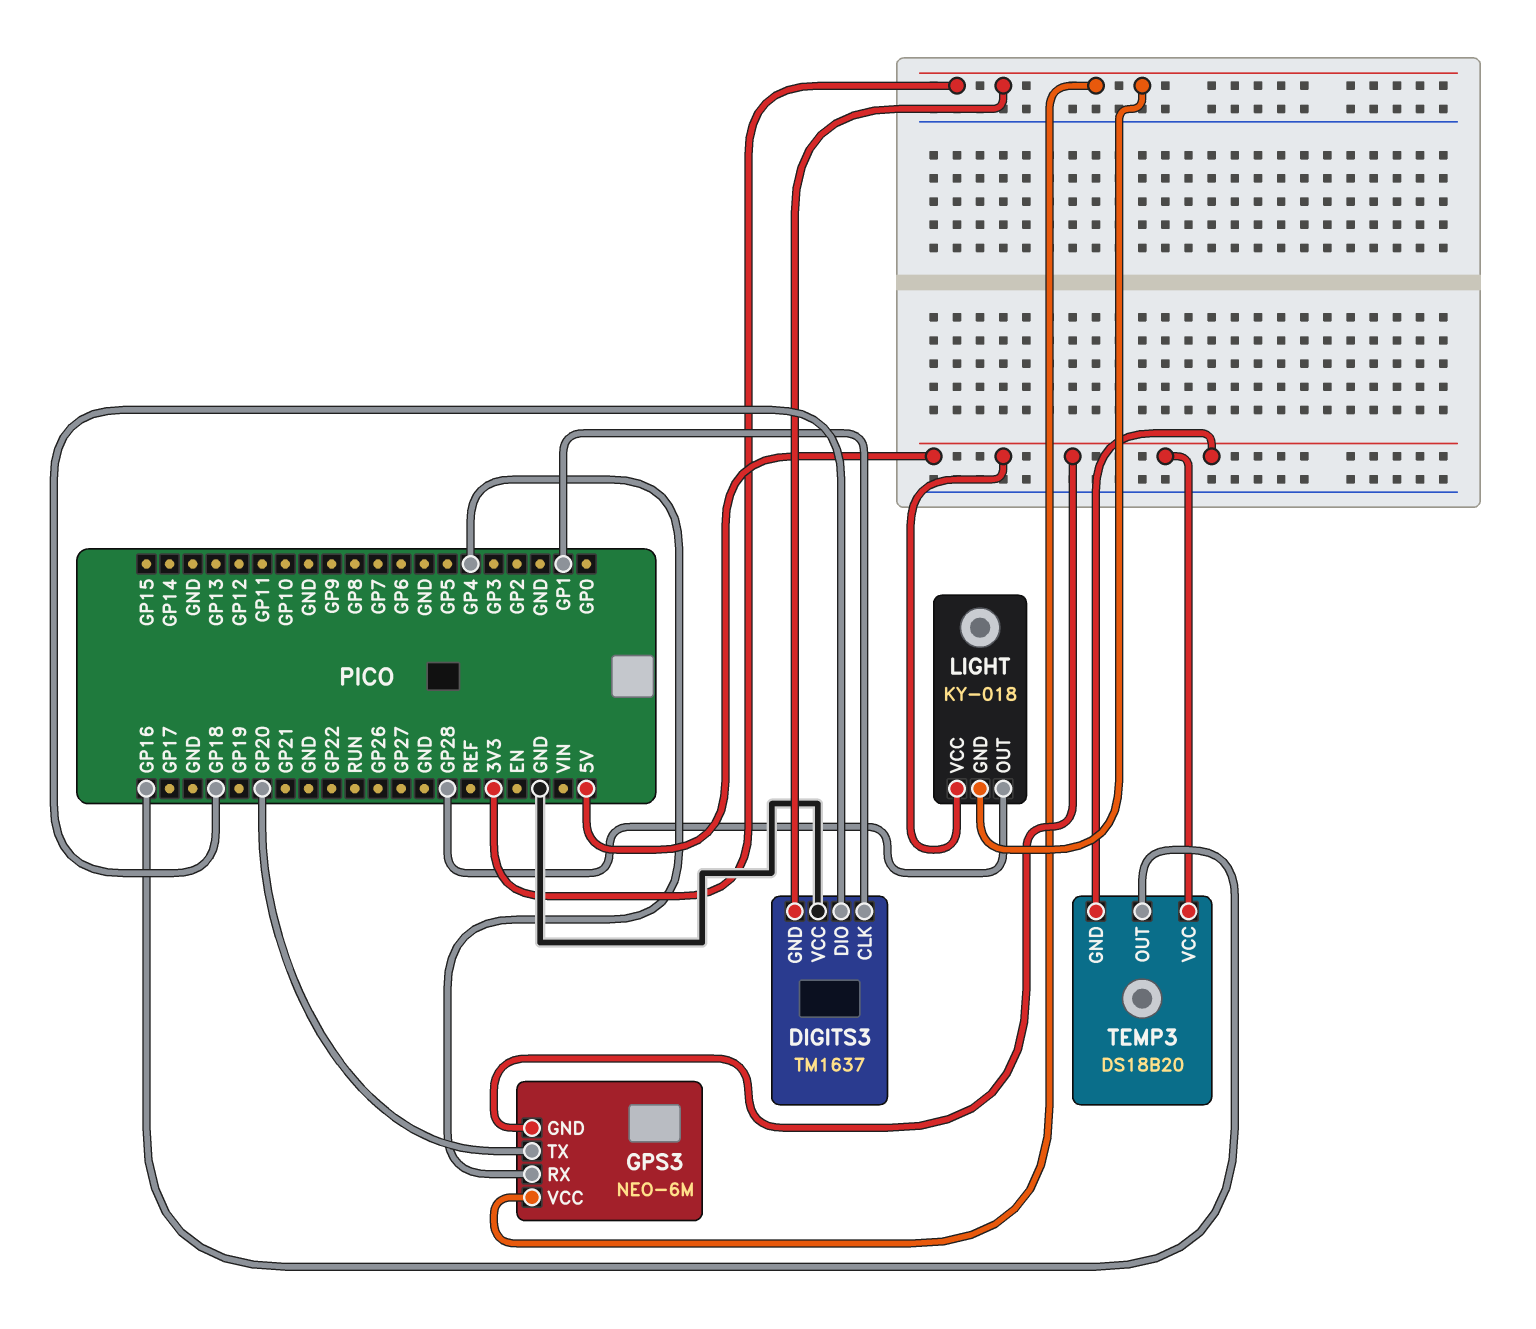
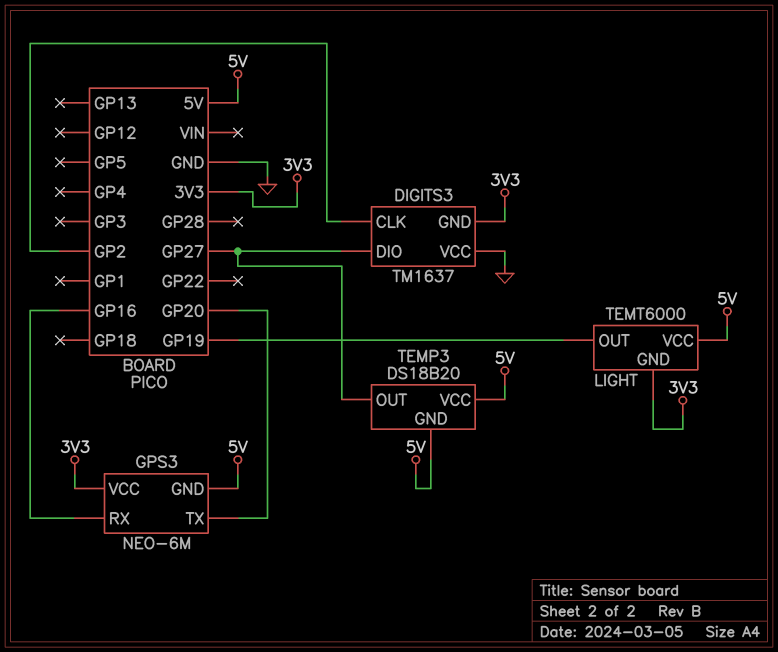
DIGITS3 pin CLK: GP1 -> GP2
DIGITS3 pin DIO: GP18 -> GP27
GPS3 pin RX: GP4 -> GP16
LIGHT: KY-018 -> TEMT6000
LIGHT pin OUT: GP28 -> GP19
TEMP3 pin OUT: GP16 -> GP27

